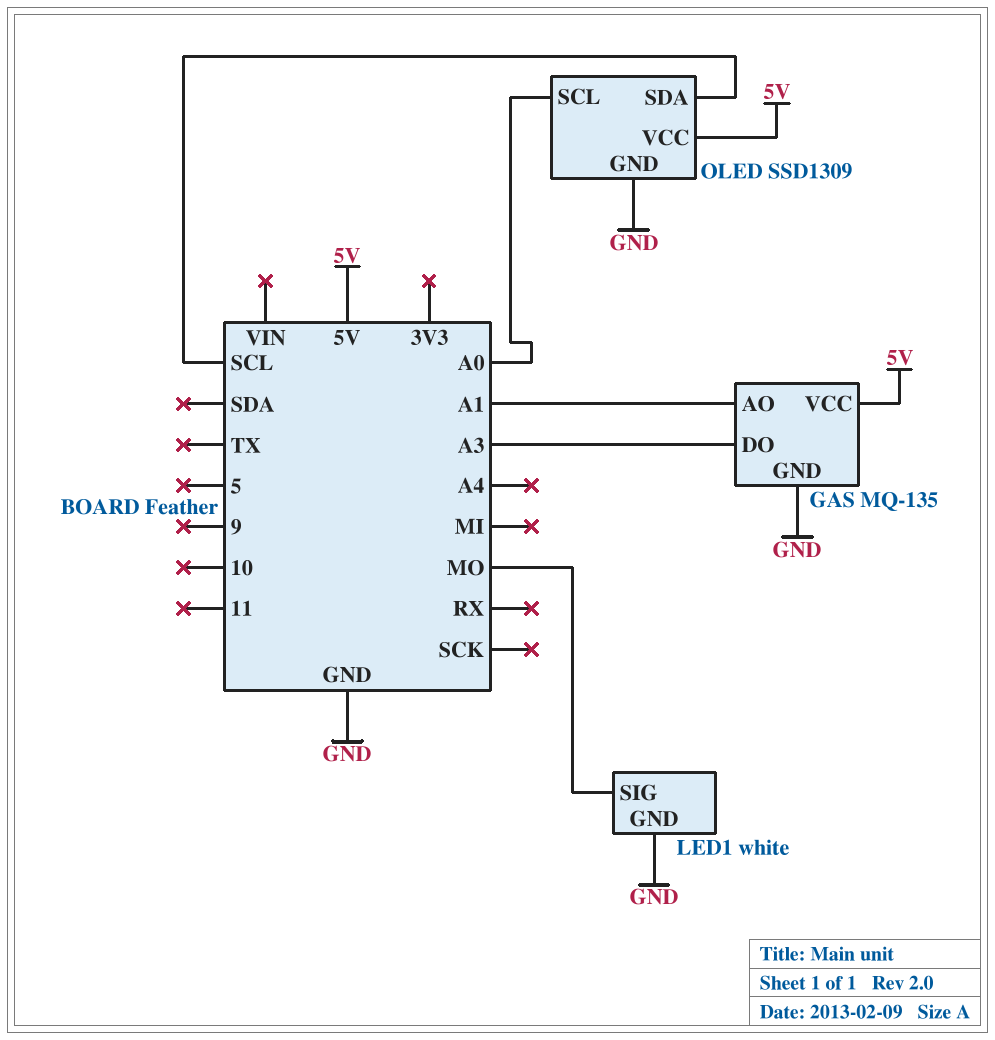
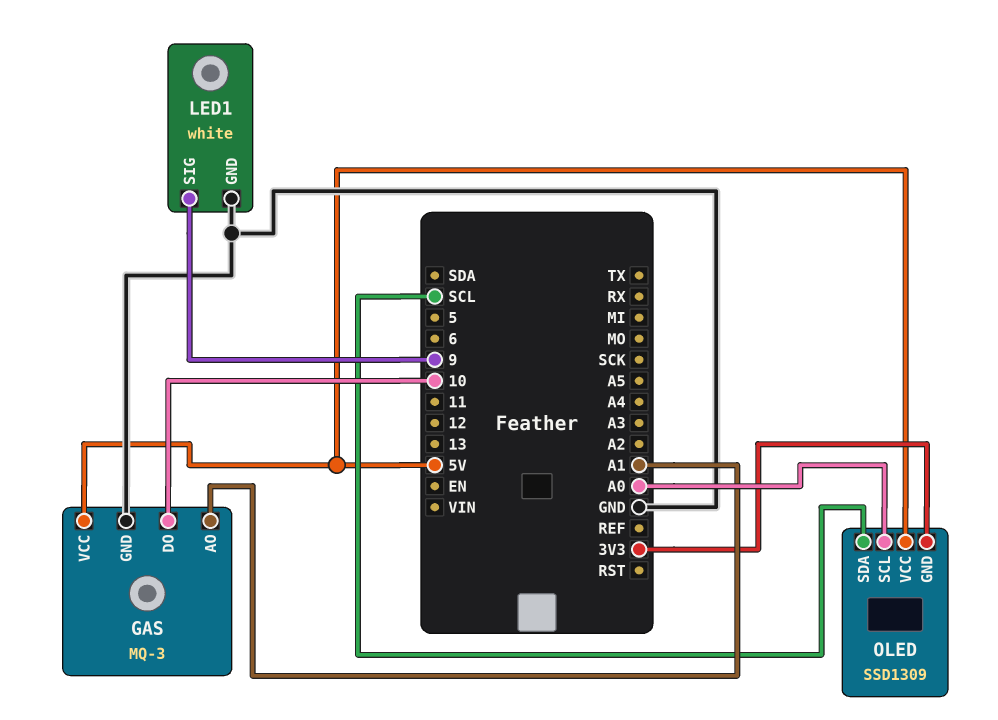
GAS: MQ-135 -> MQ-3
GAS pin DO: A3 -> 10
LED1 pin SIG: MO -> 9
OLED pin GND: GND -> 3V3

